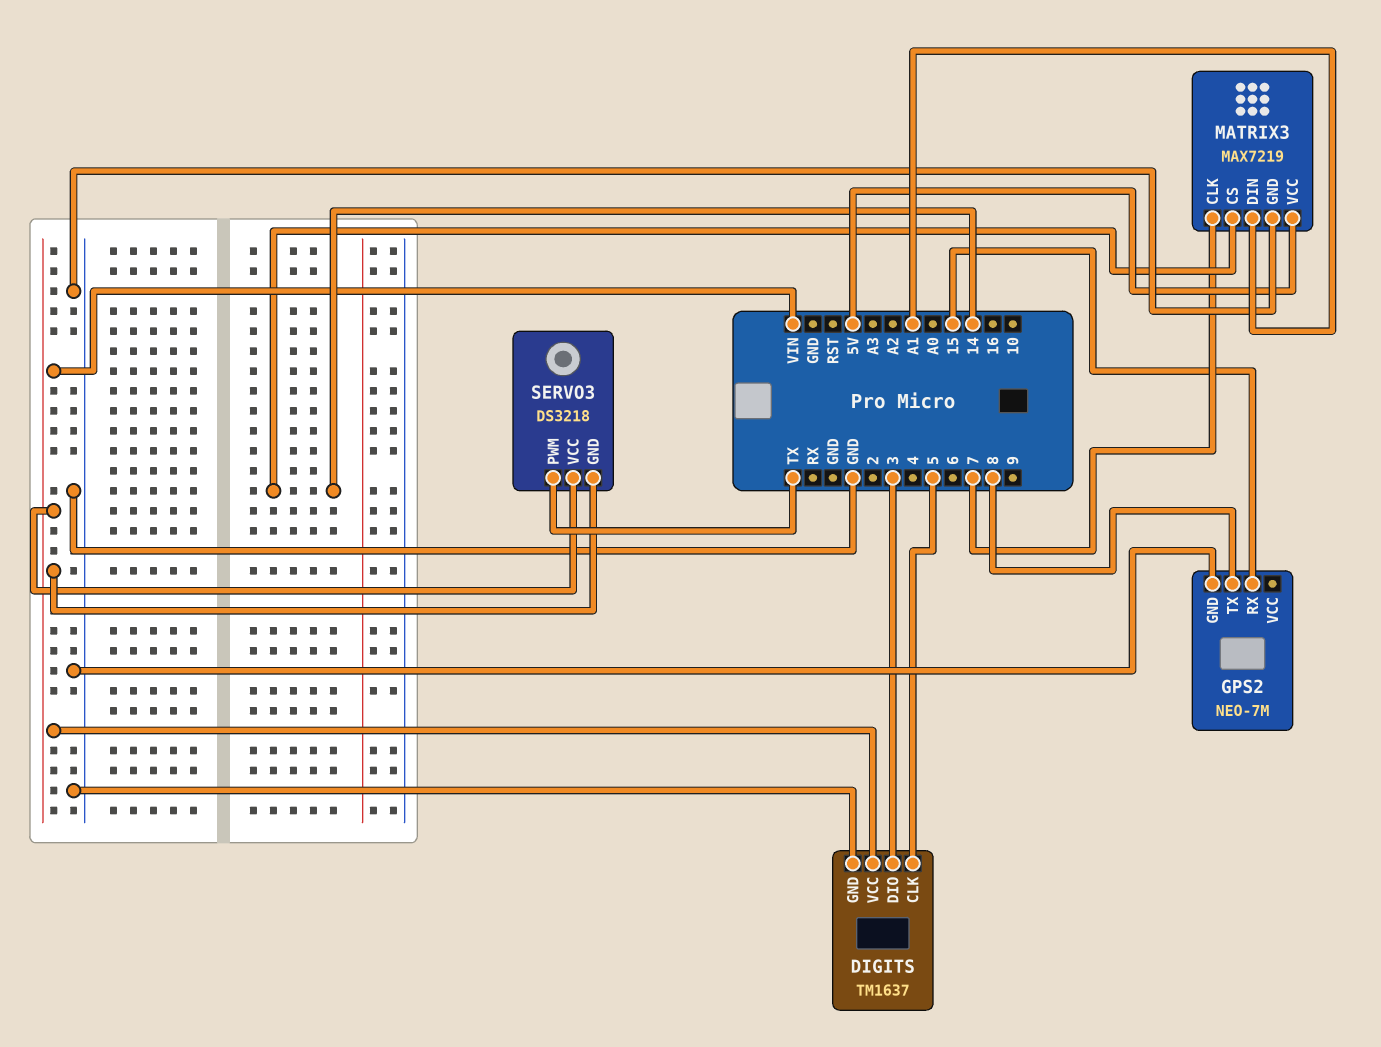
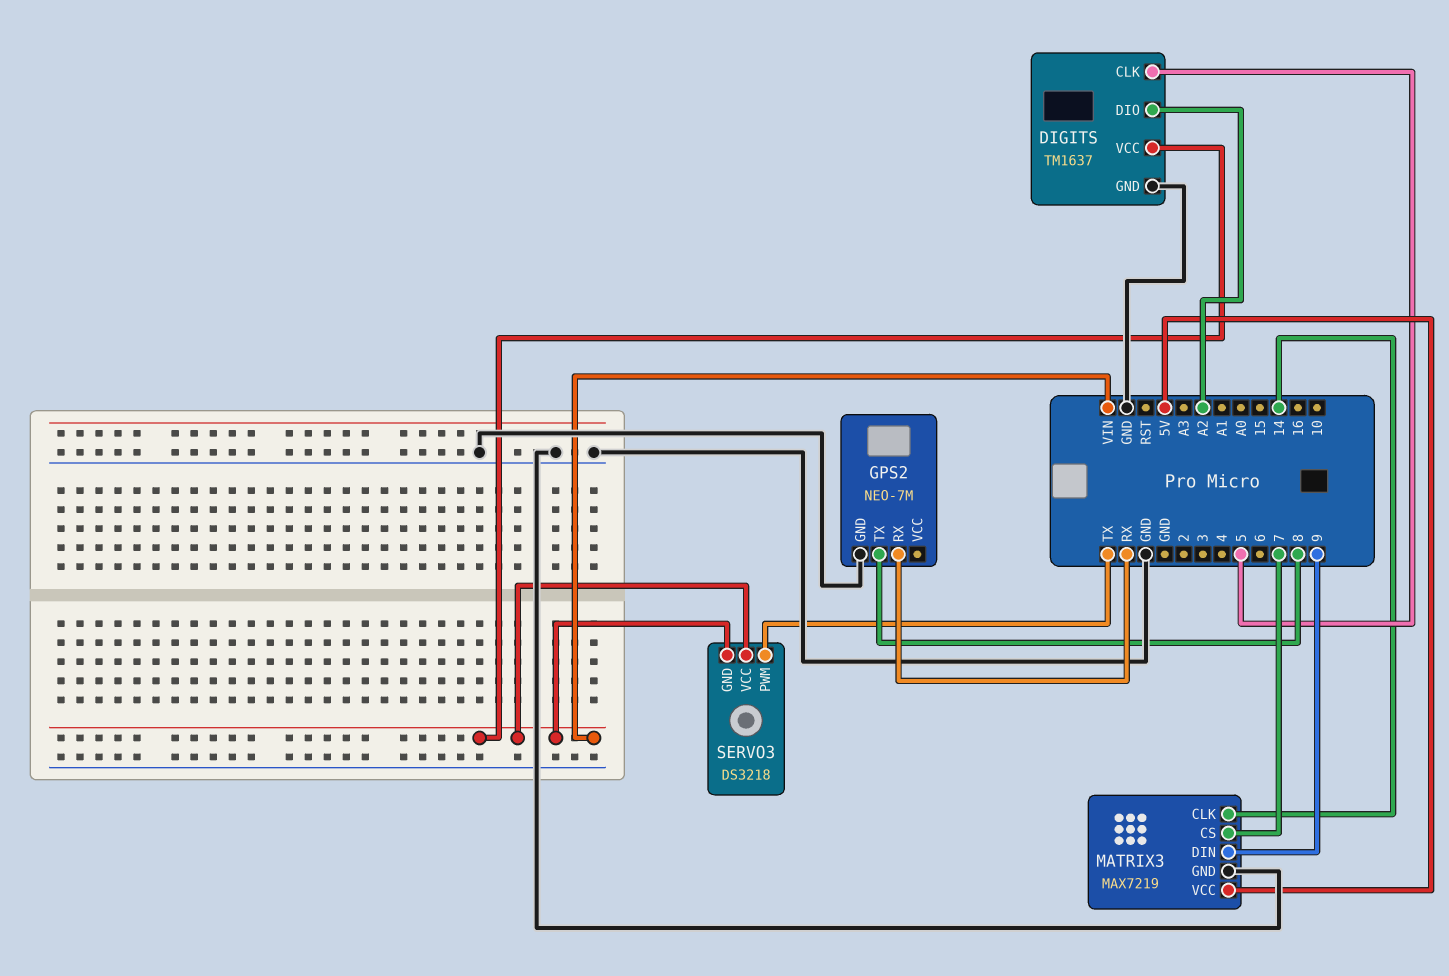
DIGITS pin DIO: 3 -> A2
GPS2 pin RX: 15 -> RX
MATRIX3 pin CLK: 7 -> 14
MATRIX3 pin CS: 14 -> 7
MATRIX3 pin DIN: A1 -> 9

